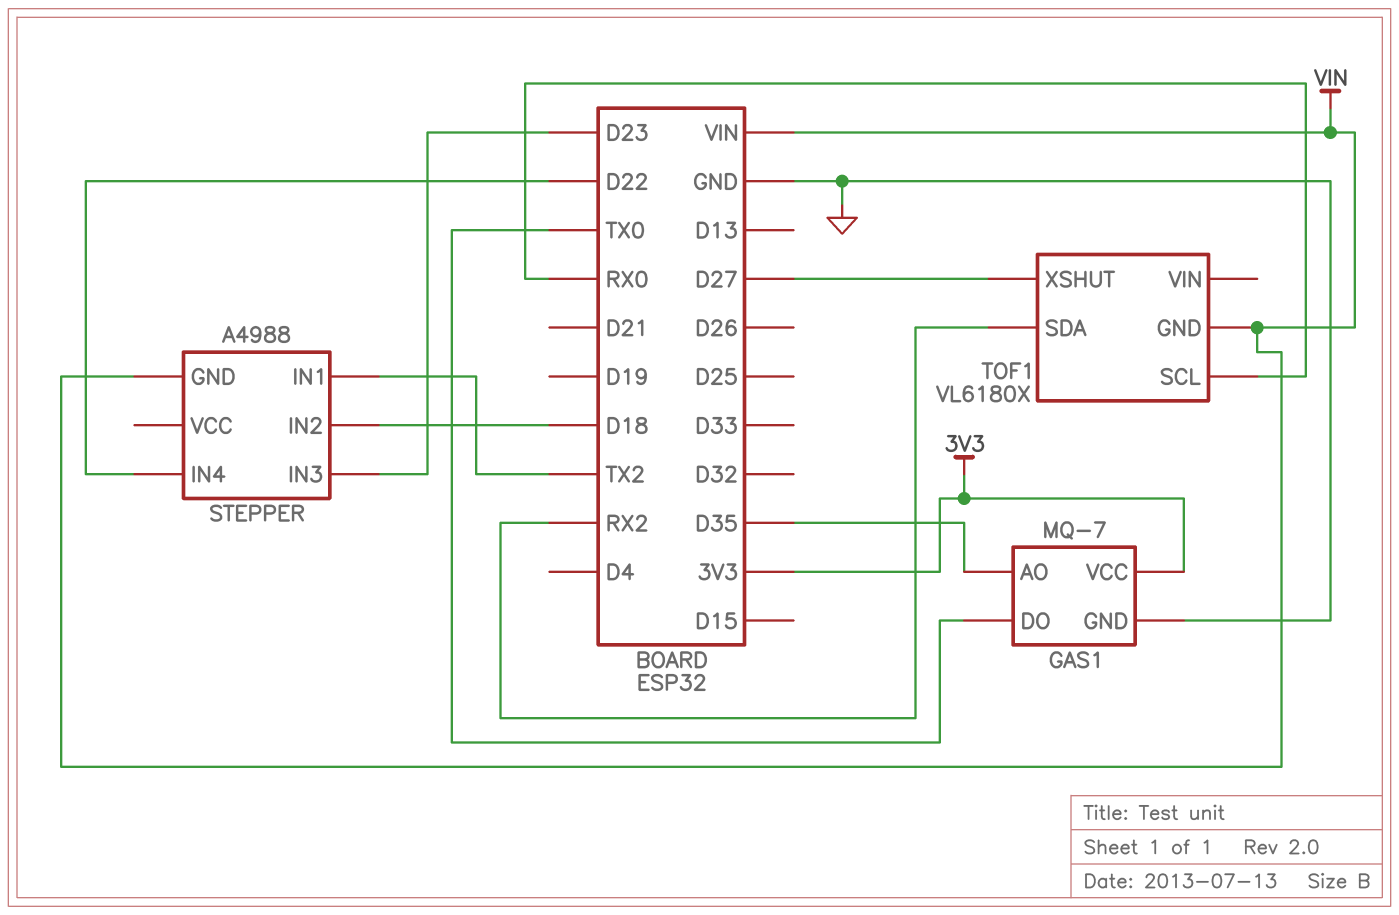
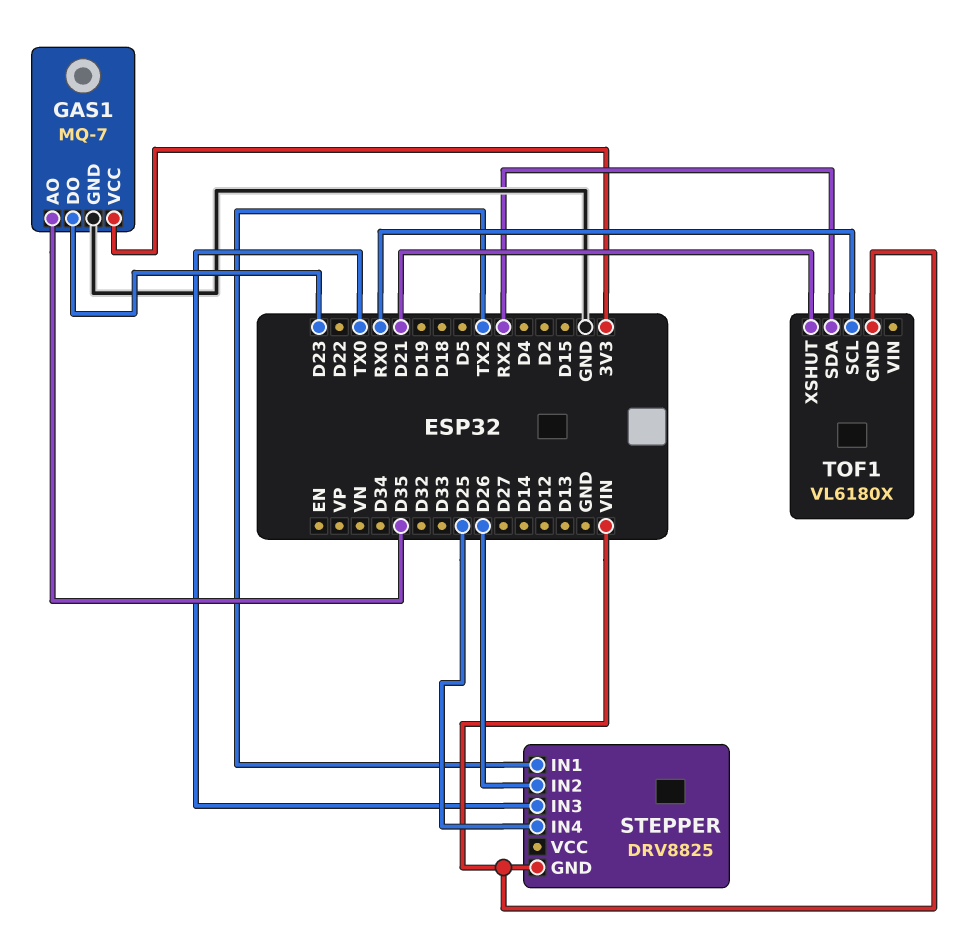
GAS1 pin DO: TX0 -> D23
STEPPER: A4988 -> DRV8825
STEPPER pin IN2: D18 -> D26
STEPPER pin IN3: D23 -> TX0
STEPPER pin IN4: D22 -> D25
TOF1 pin XSHUT: D27 -> D21

